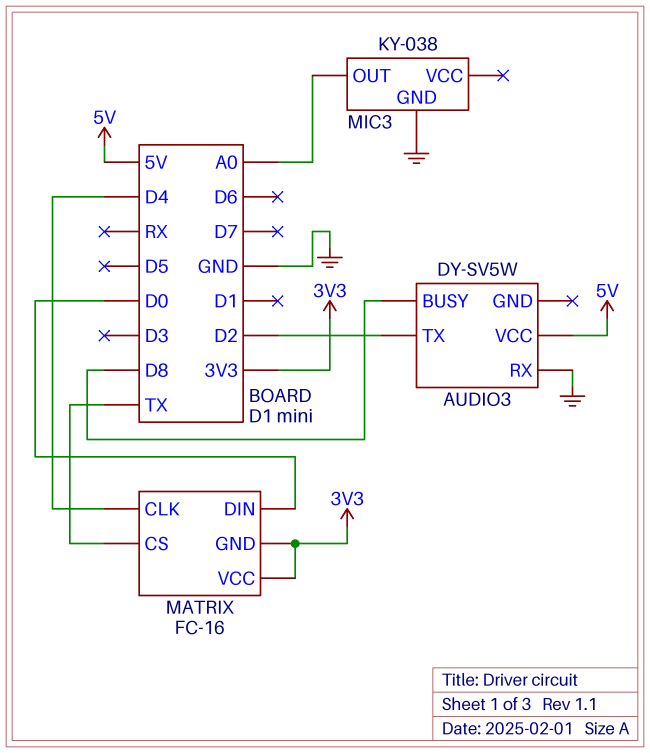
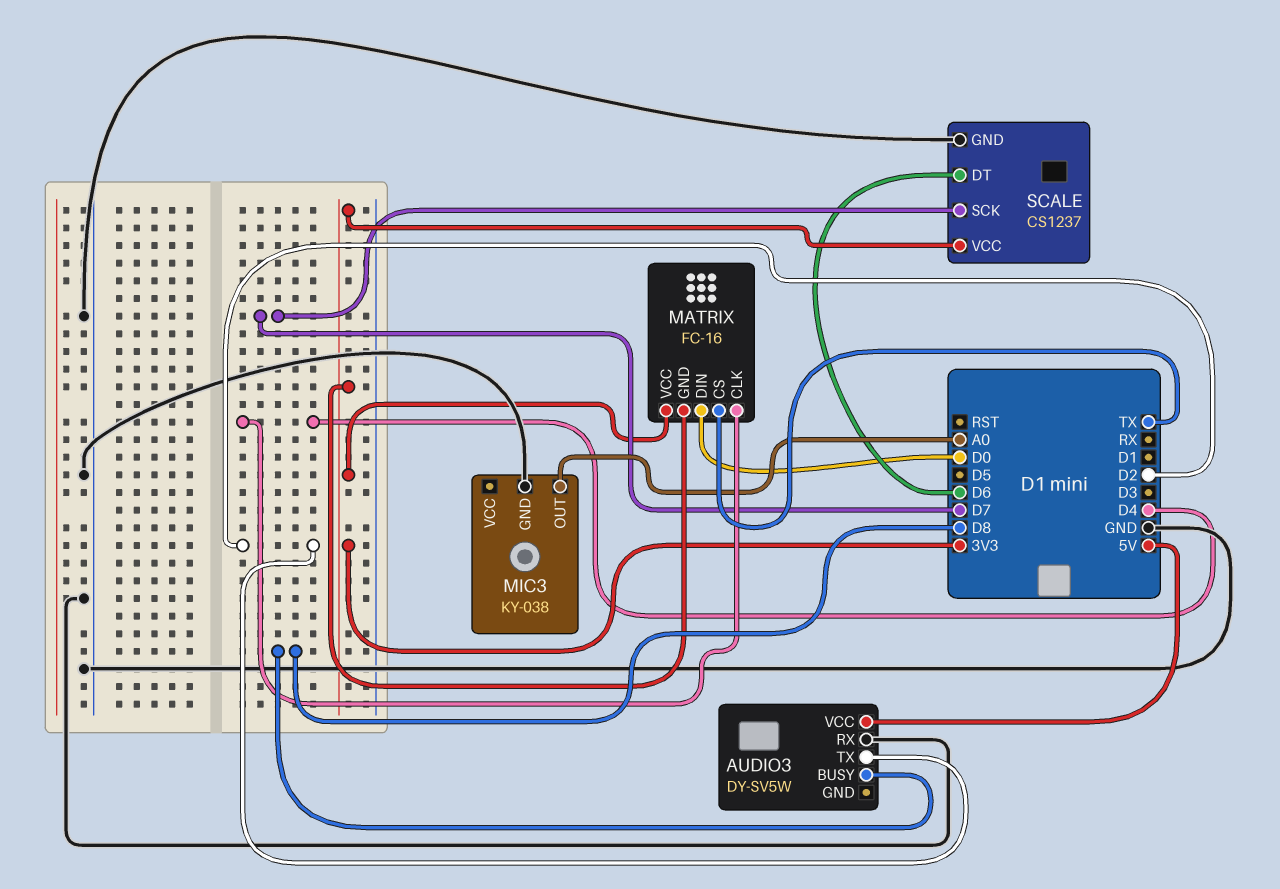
SCALE: none -> CS1237
SCALE pin DT: none -> D6
SCALE pin GND: none -> GND
SCALE pin SCK: none -> D7
SCALE pin VCC: none -> 3V3

